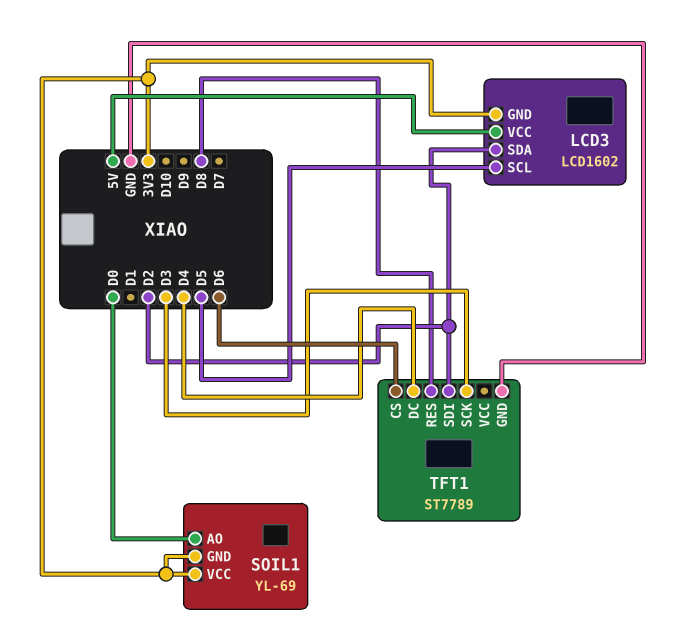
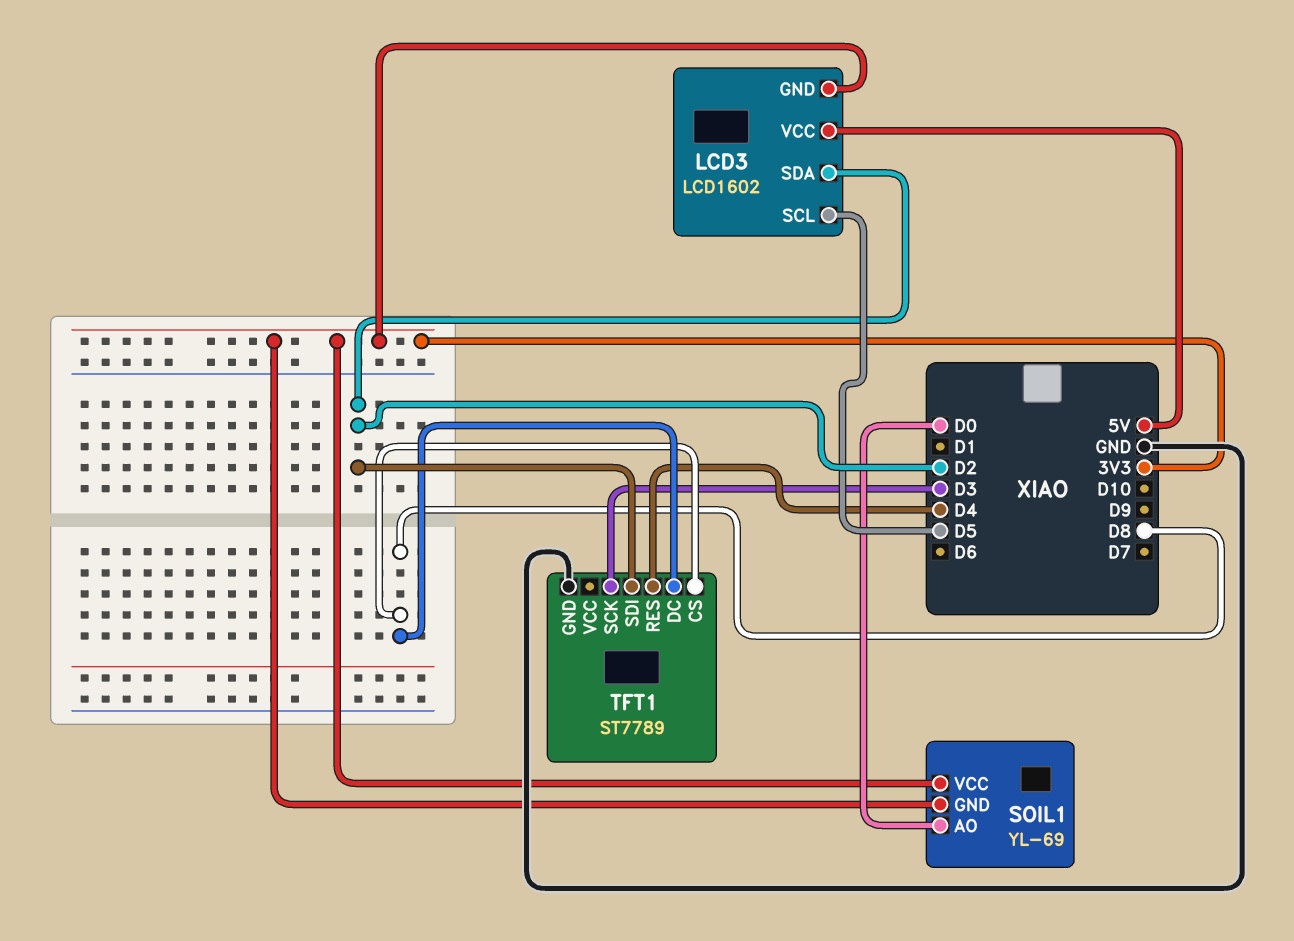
TFT1 pin CS: D6 -> D8
TFT1 pin DC: D4 -> D8
TFT1 pin RES: D8 -> D4

